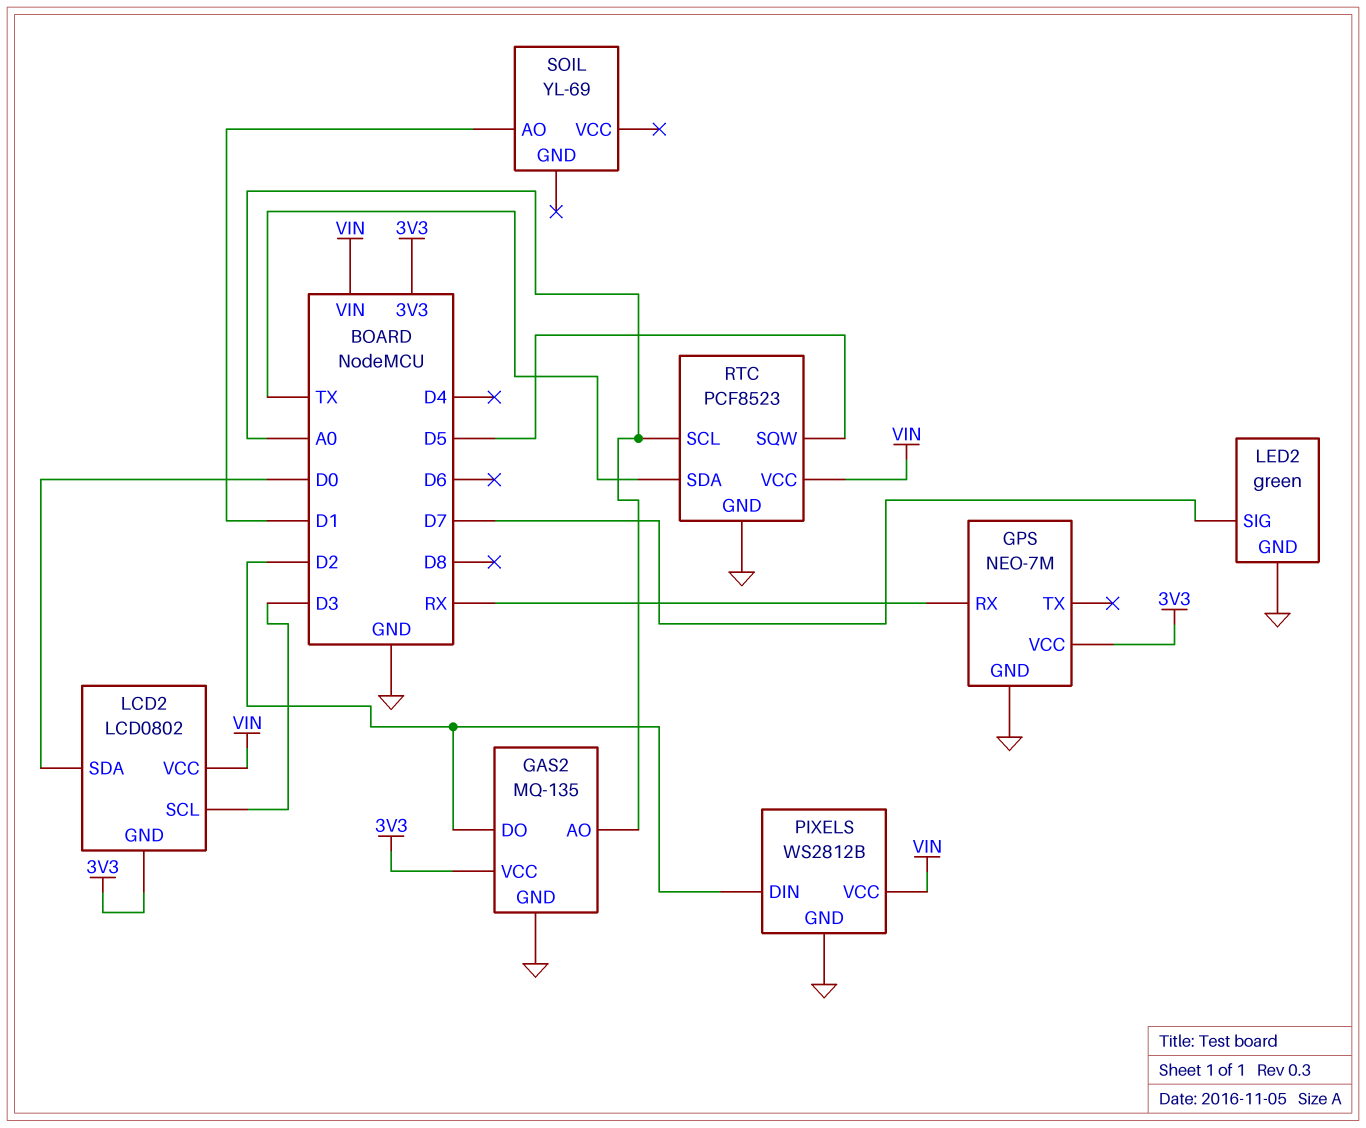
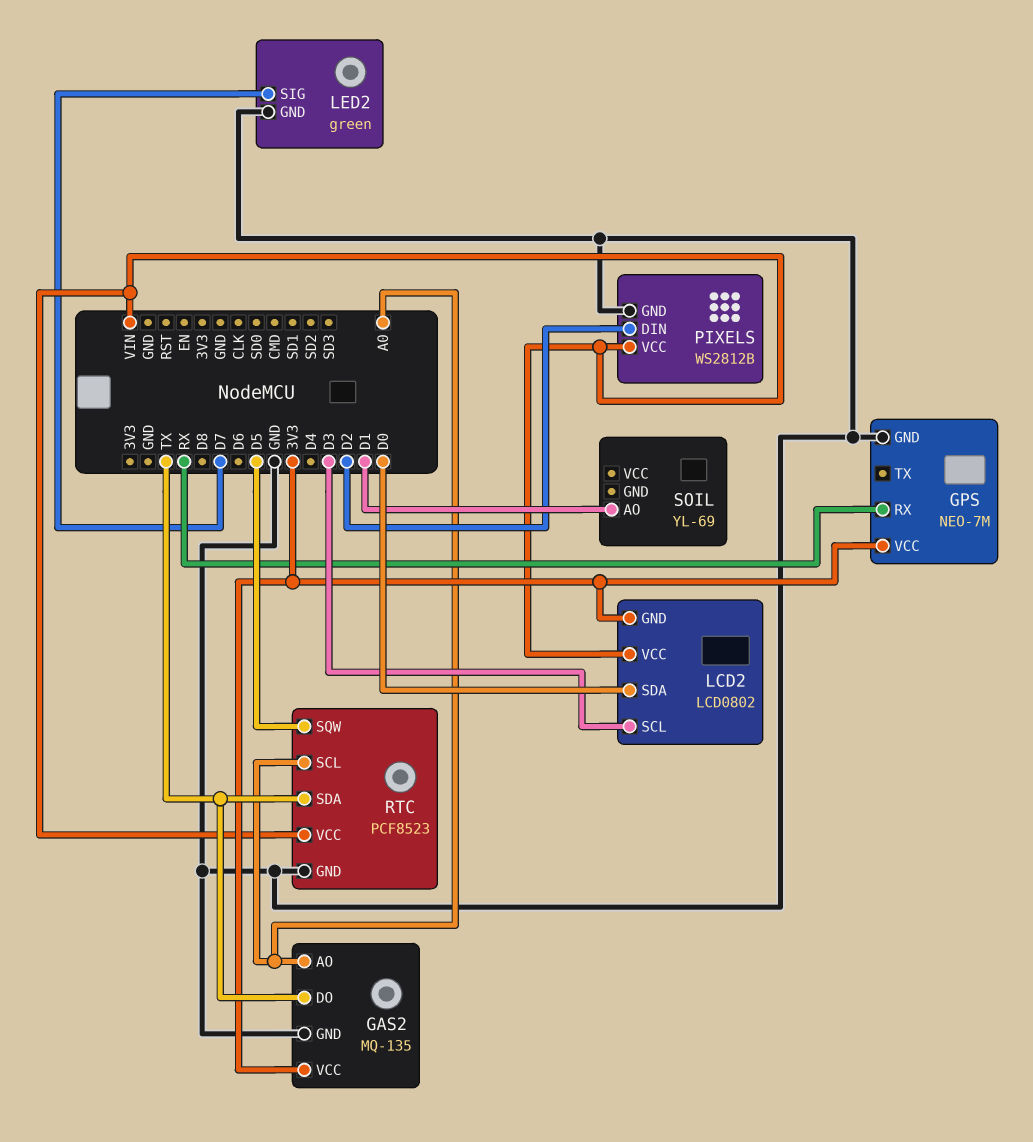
GAS2 pin DO: D2 -> TX

